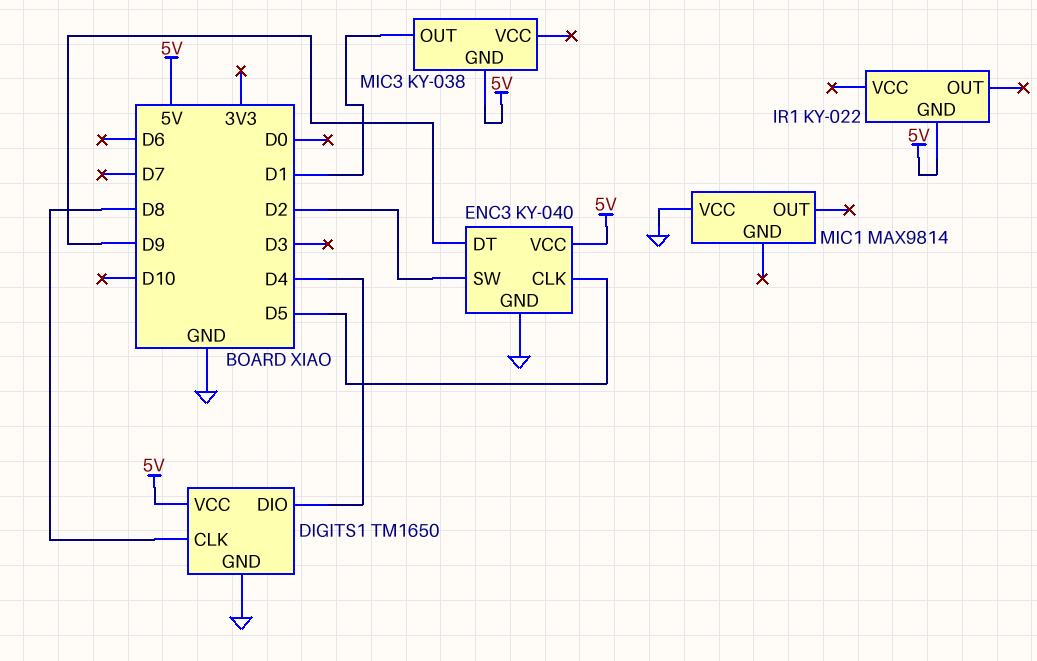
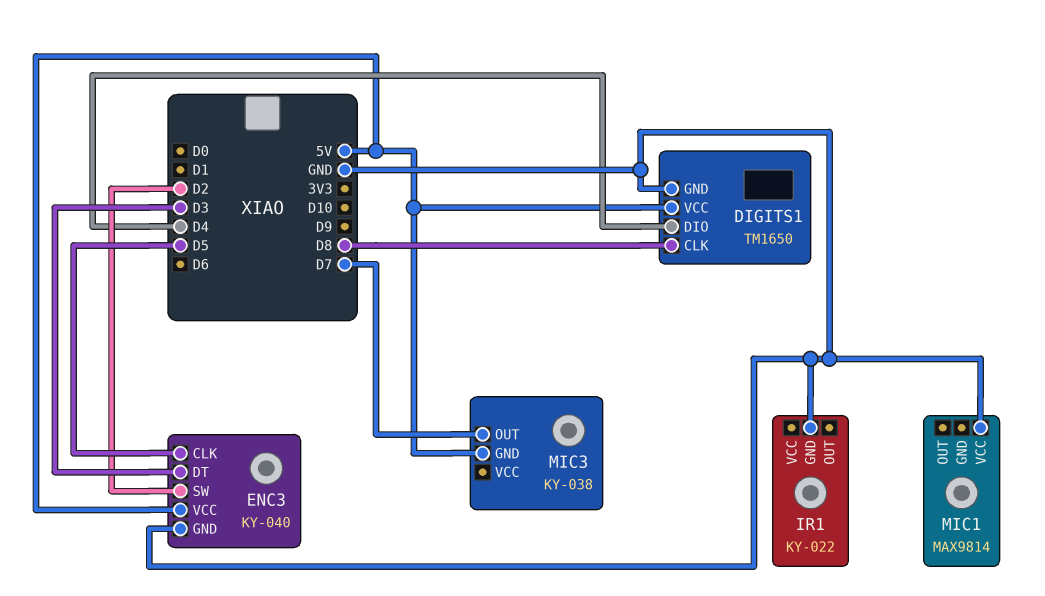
ENC3 pin DT: D9 -> D3
IR1 pin GND: 5V -> GND
MIC3 pin OUT: D1 -> D7

